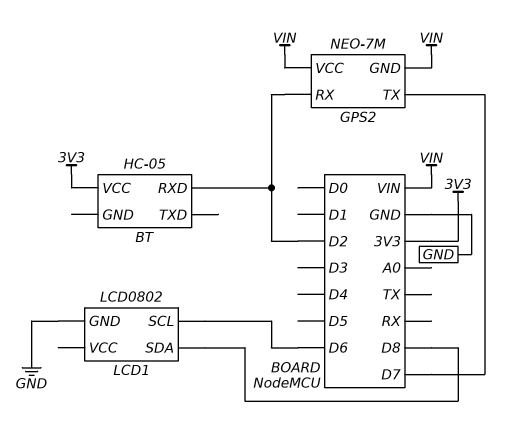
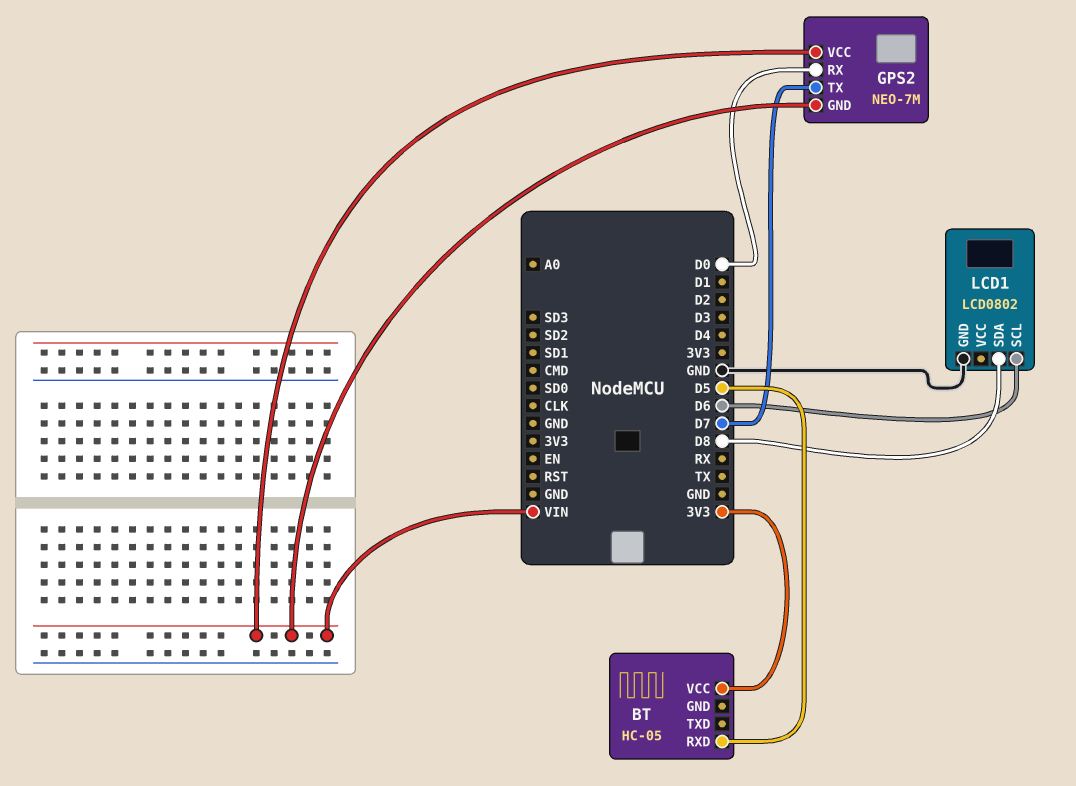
BT pin RXD: D2 -> D5
GPS2 pin RX: D2 -> D0

